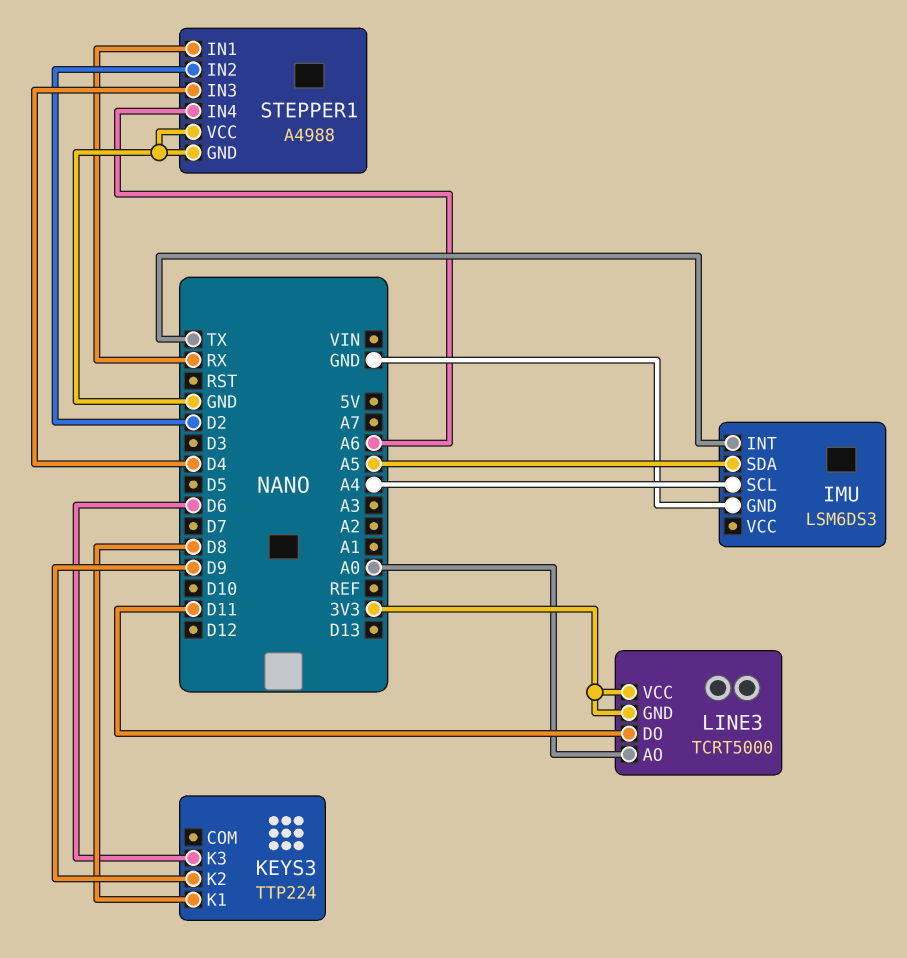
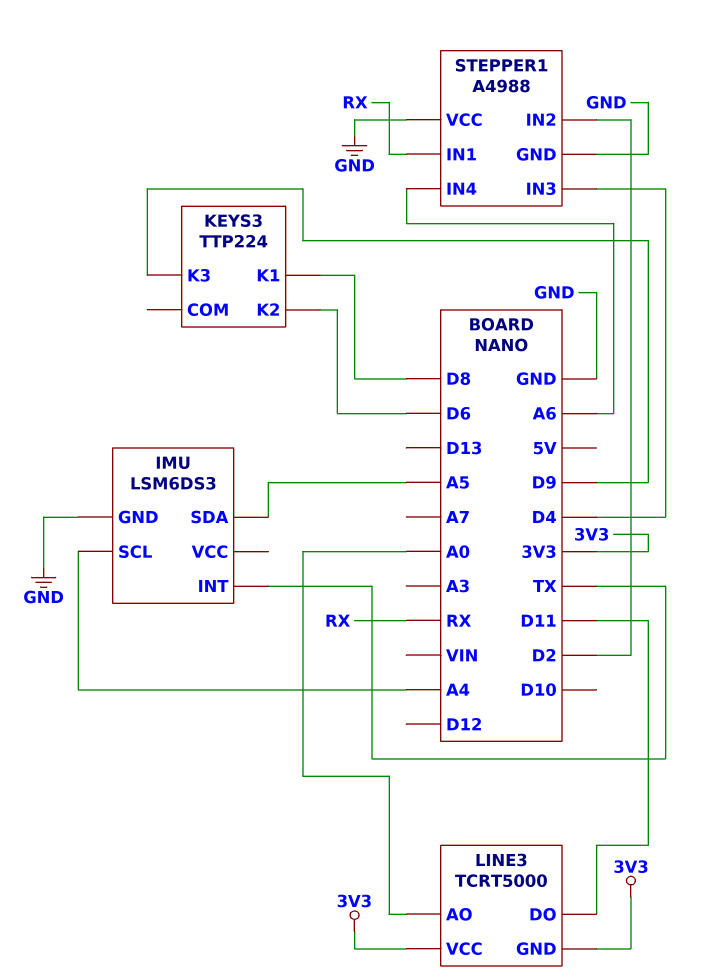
KEYS3 pin K2: D9 -> D6
KEYS3 pin K3: D6 -> D9

